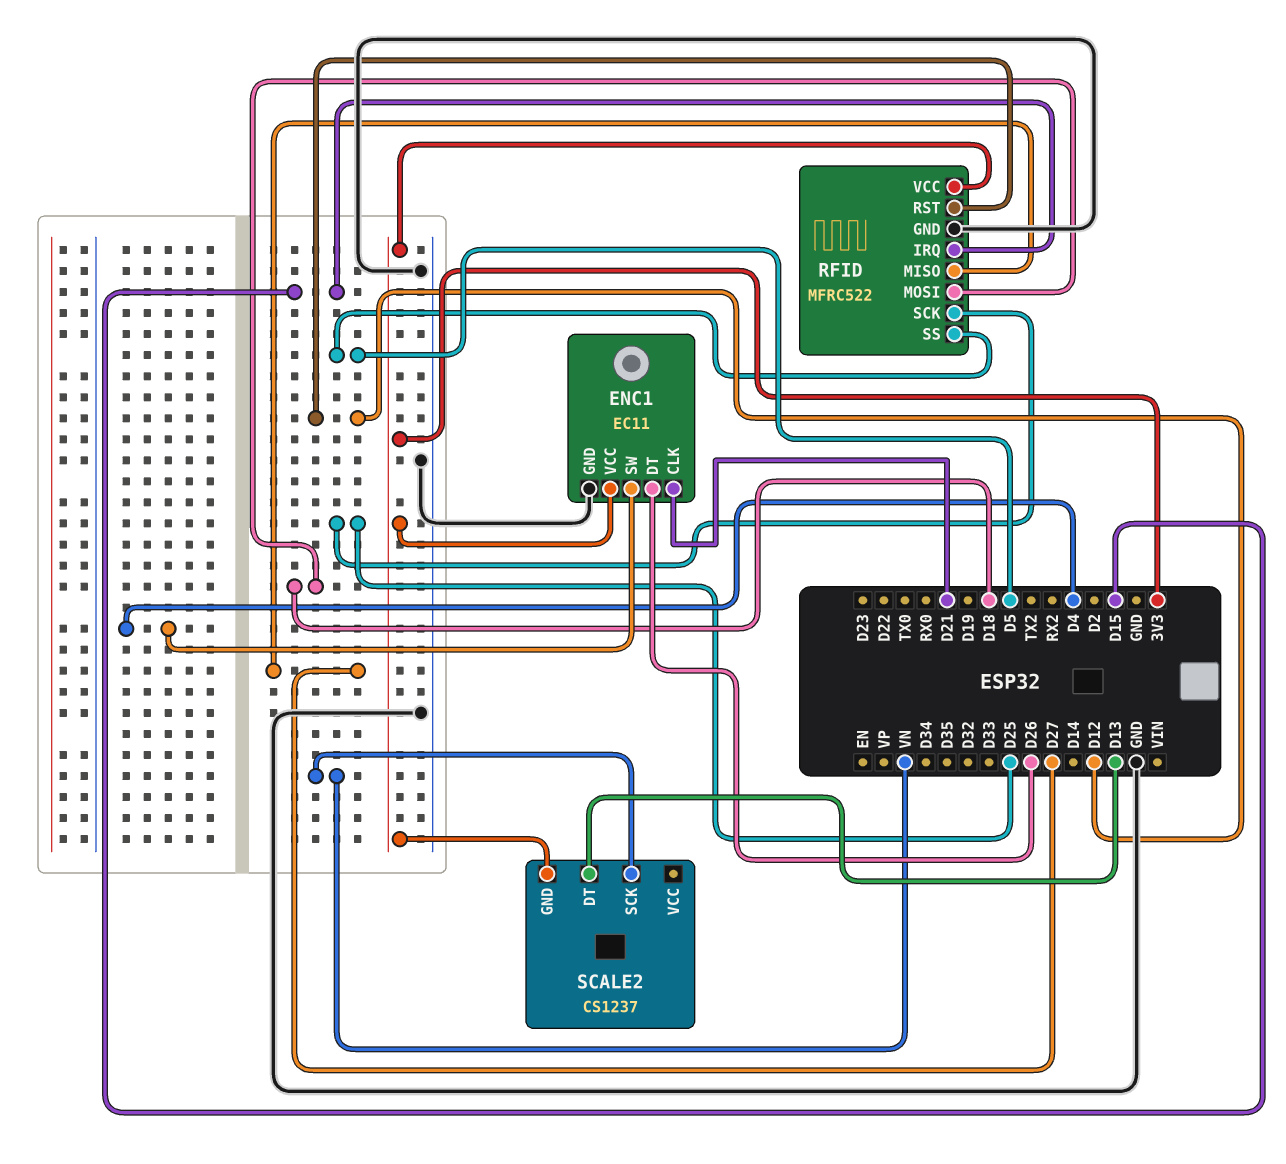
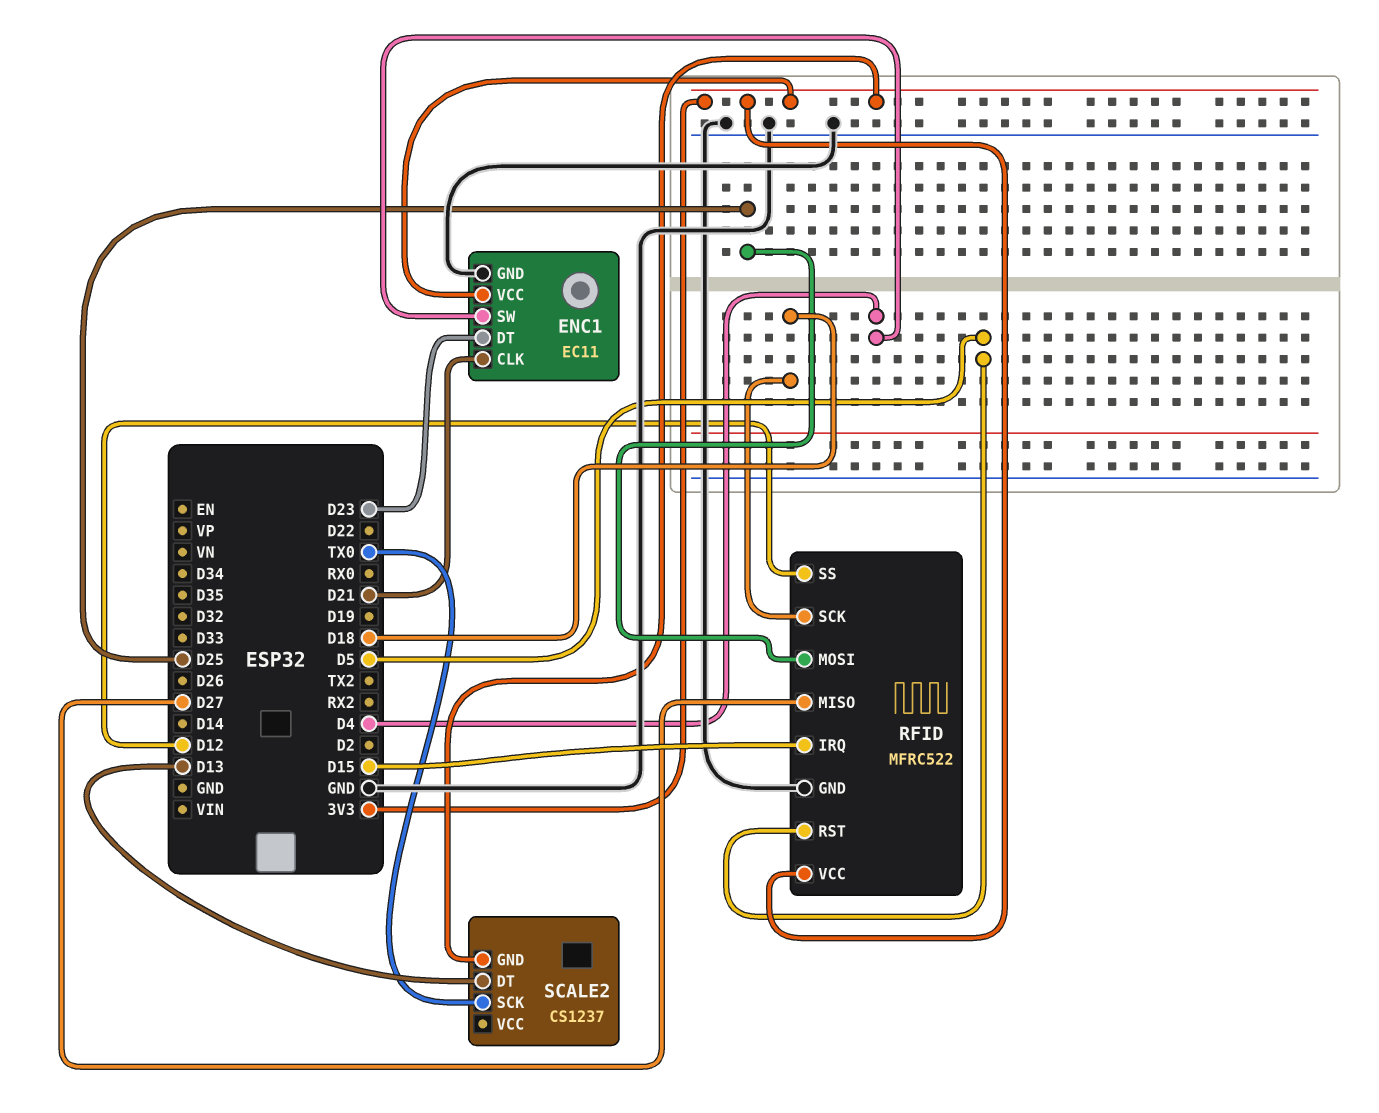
ENC1 pin DT: D26 -> D23
RFID pin MOSI: D18 -> D25
RFID pin RST: D12 -> D5
RFID pin SCK: D25 -> D18
RFID pin SS: D5 -> D12
SCALE2 pin SCK: VN -> TX0

